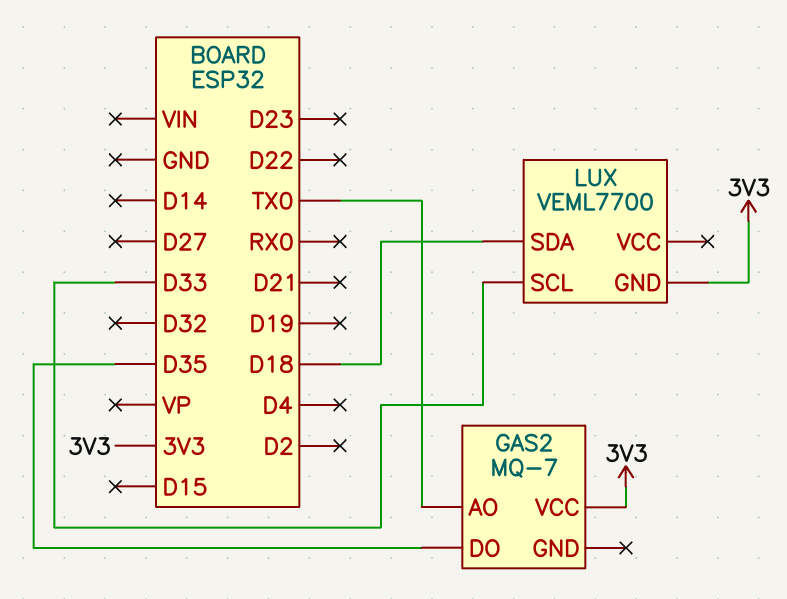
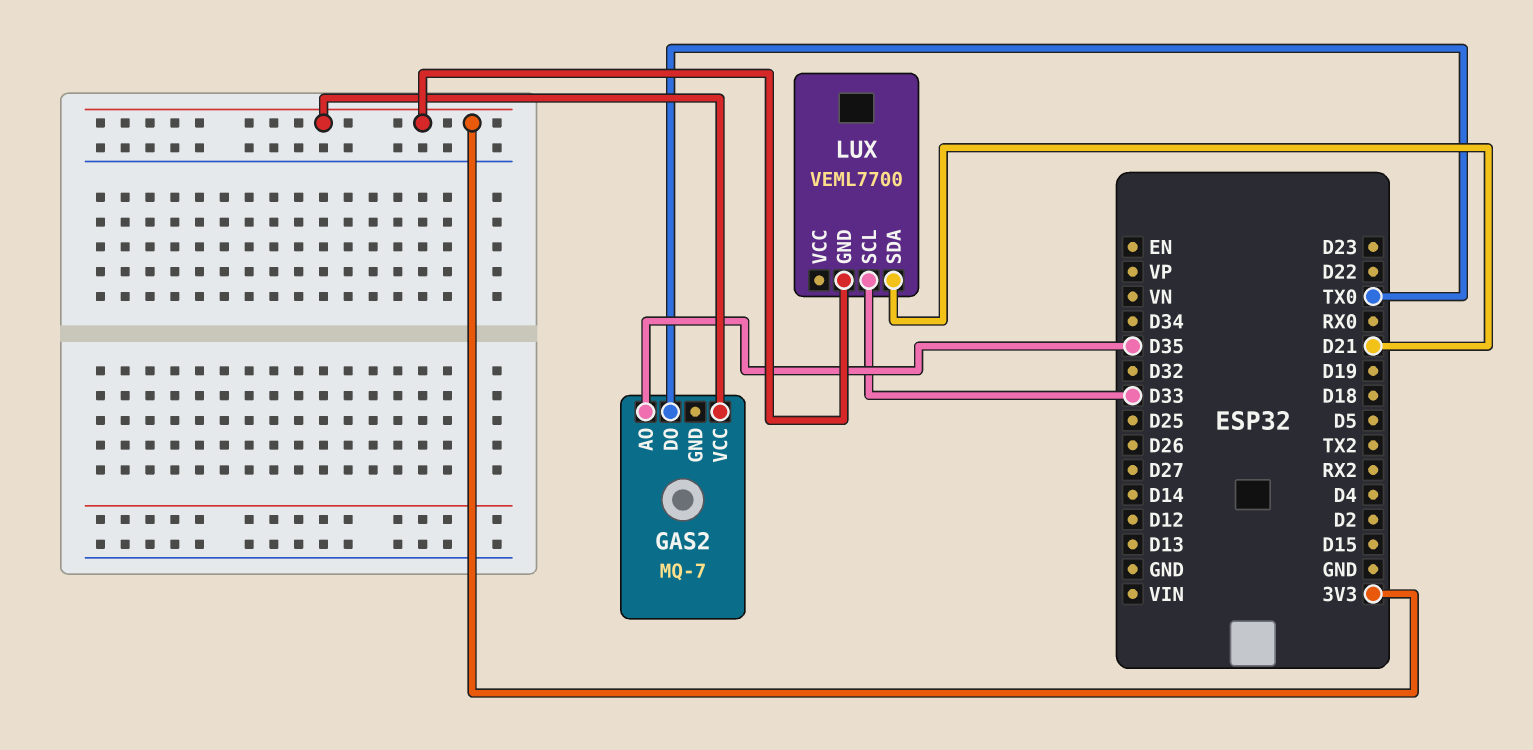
GAS2 pin AO: TX0 -> D35
GAS2 pin DO: D35 -> TX0
LUX pin SDA: D18 -> D21

